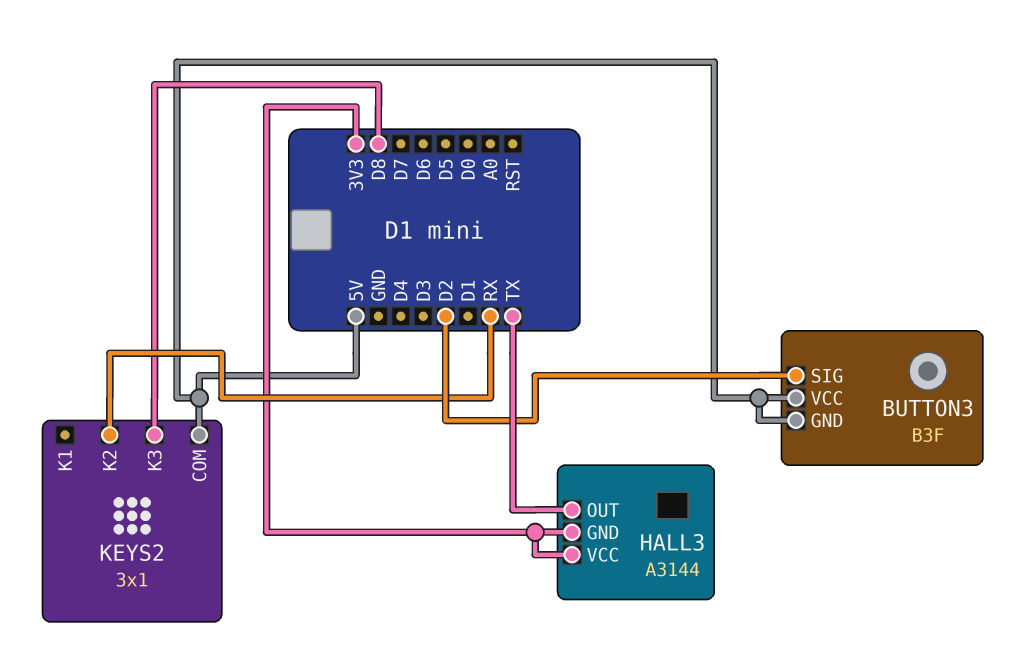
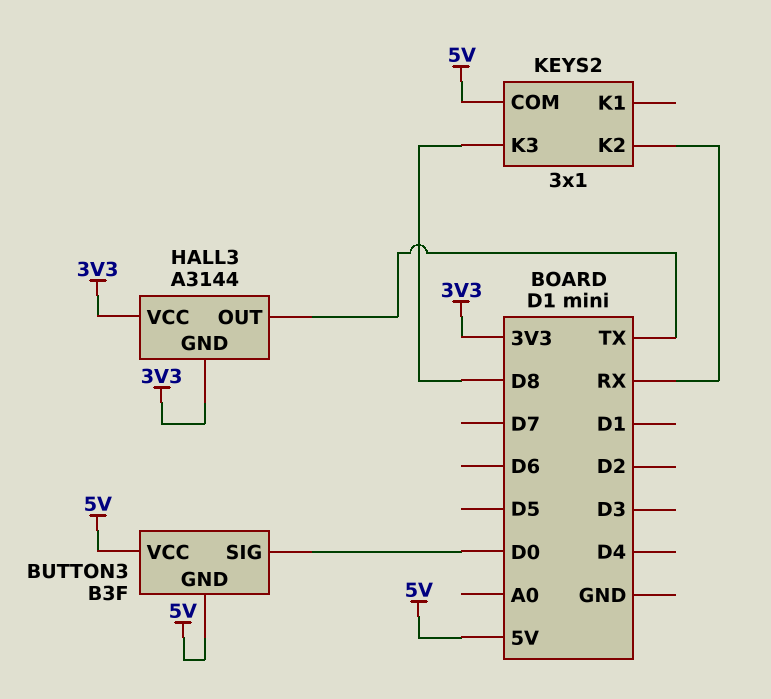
BUTTON3 pin SIG: D2 -> D0

